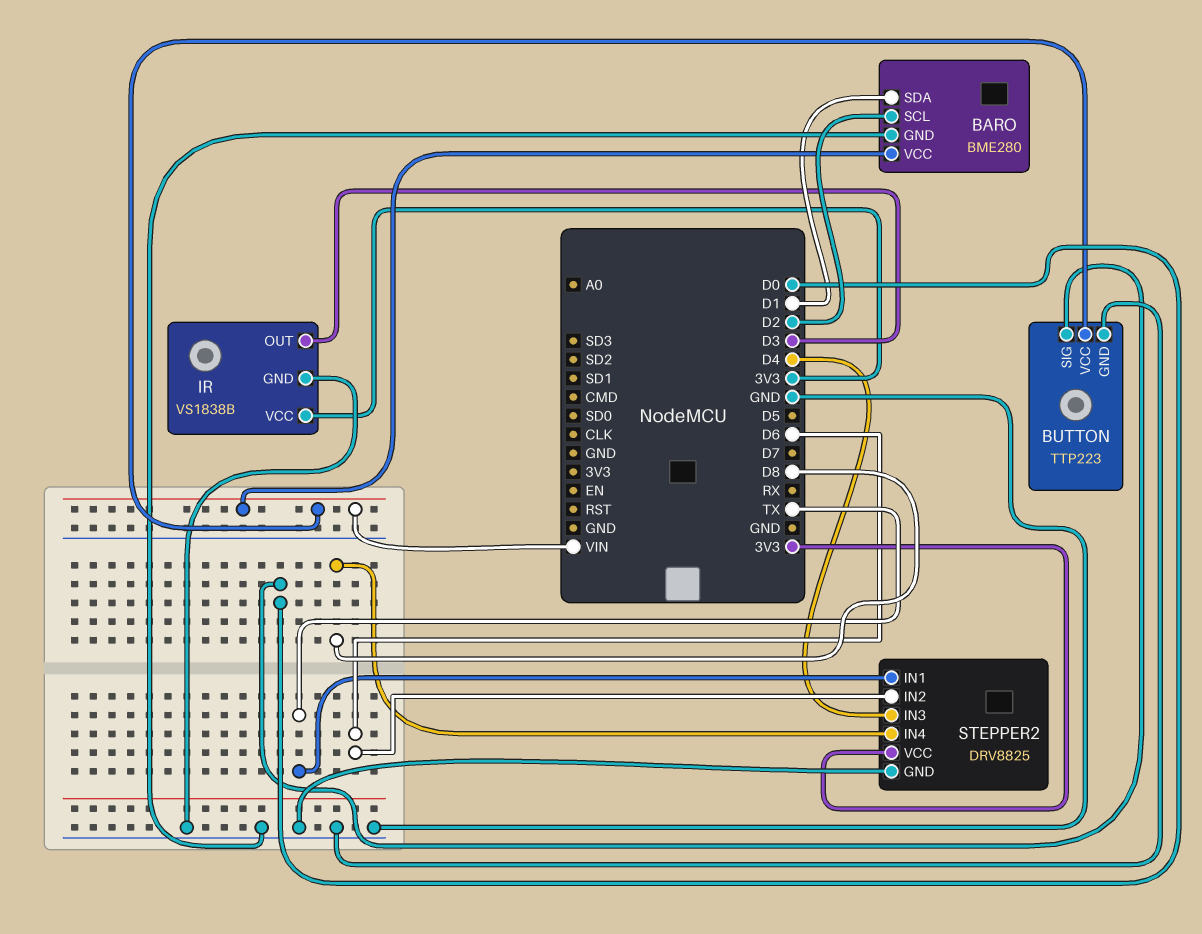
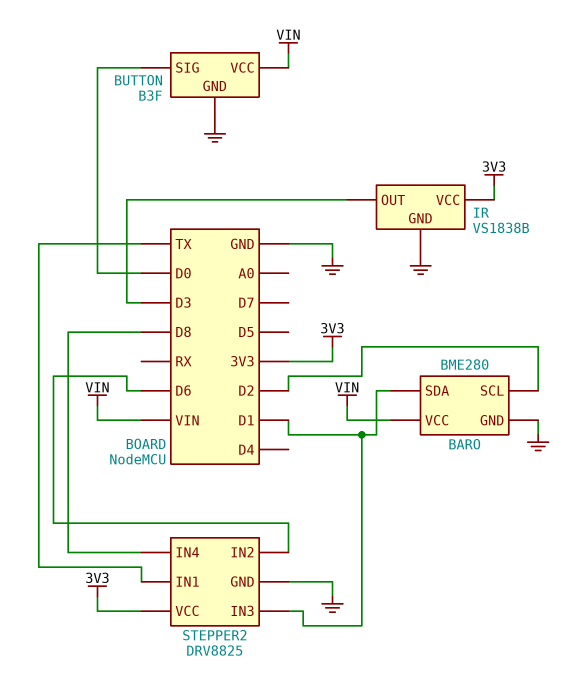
BUTTON: TTP223 -> B3F
STEPPER2 pin IN3: D4 -> D1

